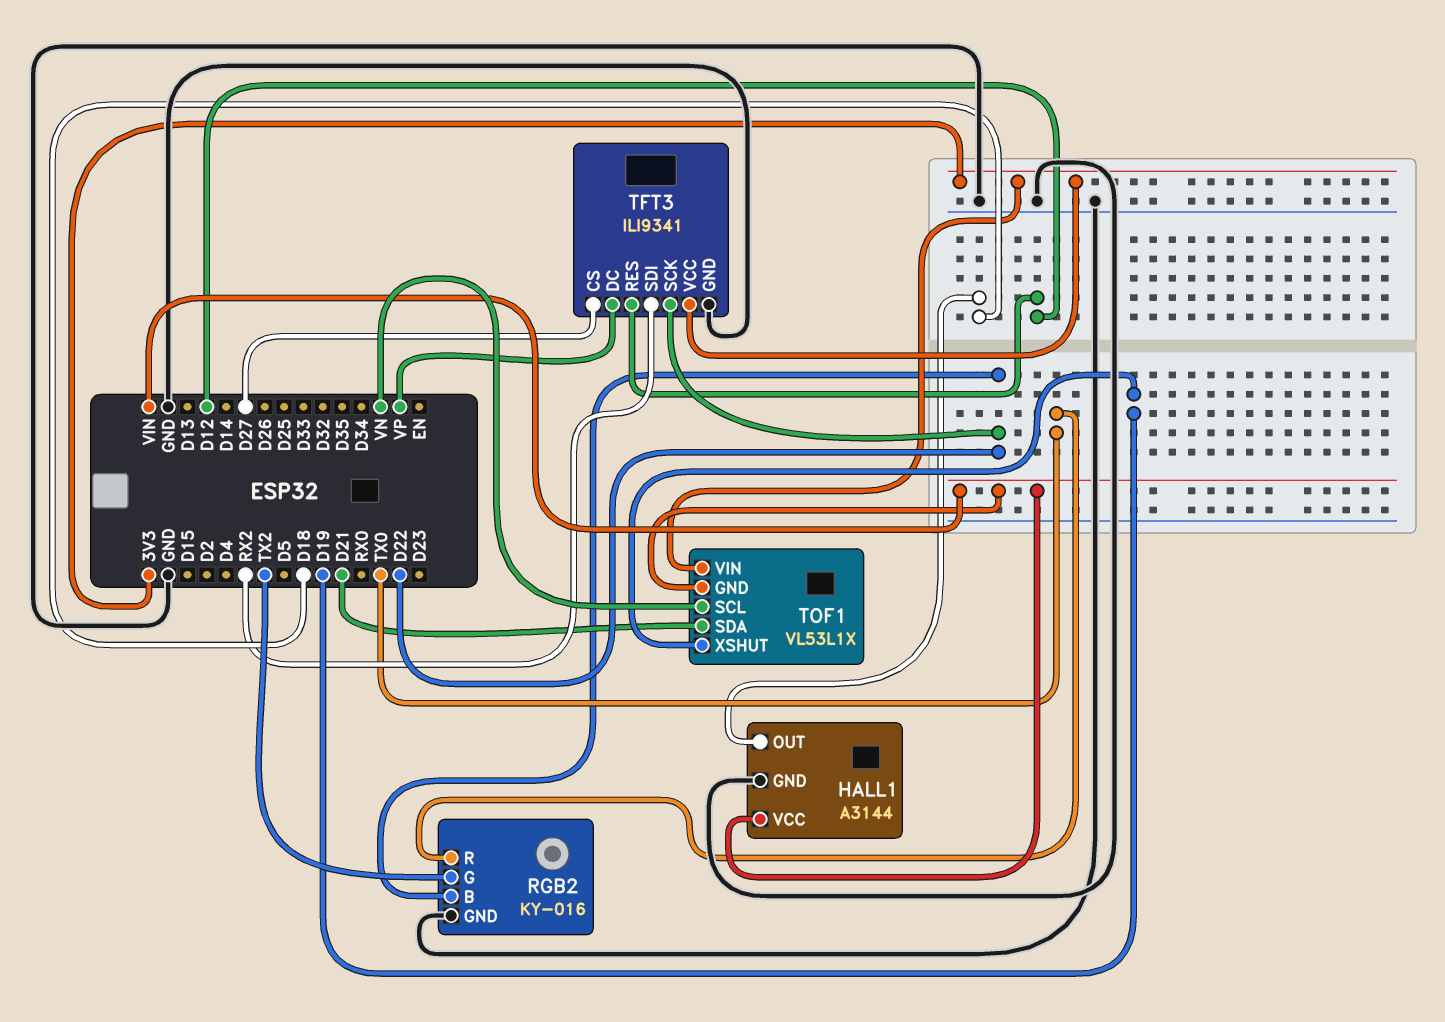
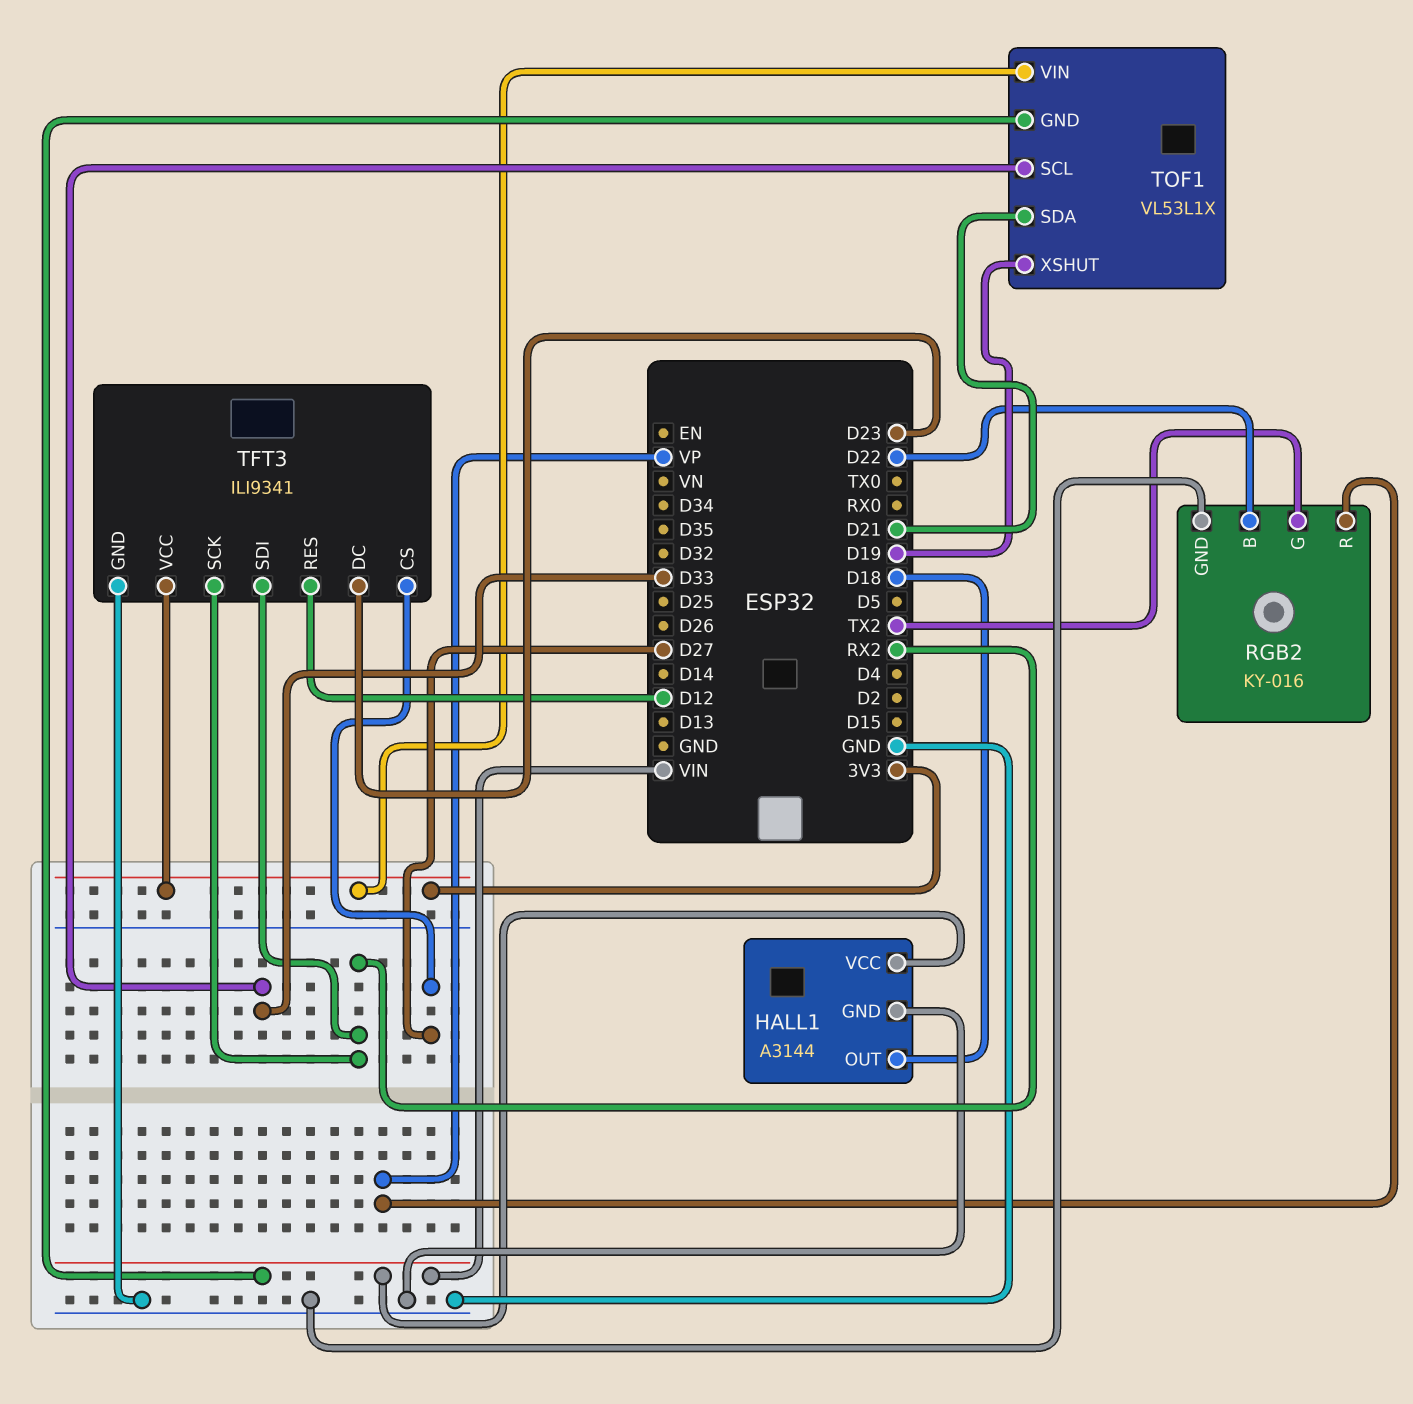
RGB2 pin R: TX0 -> VP
TFT3 pin DC: VP -> D23
TFT3 pin SCK: D22 -> RX2
TOF1 pin SCL: VN -> D33

